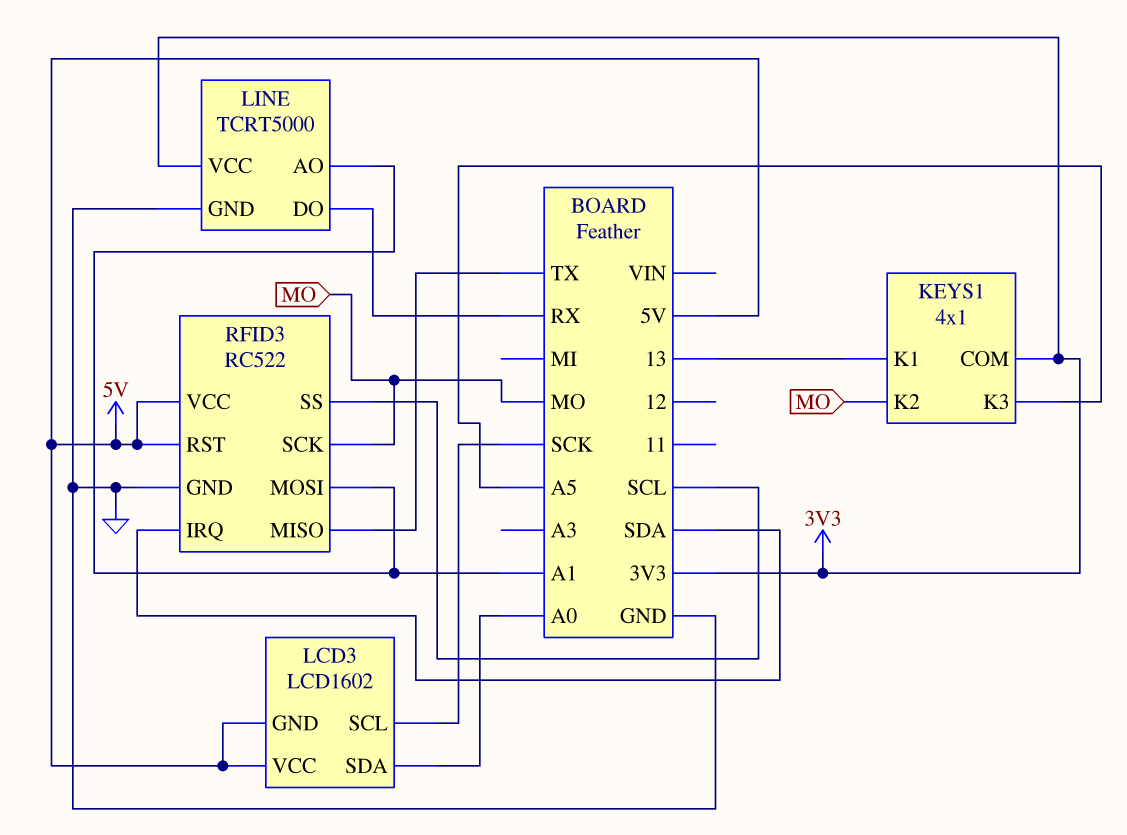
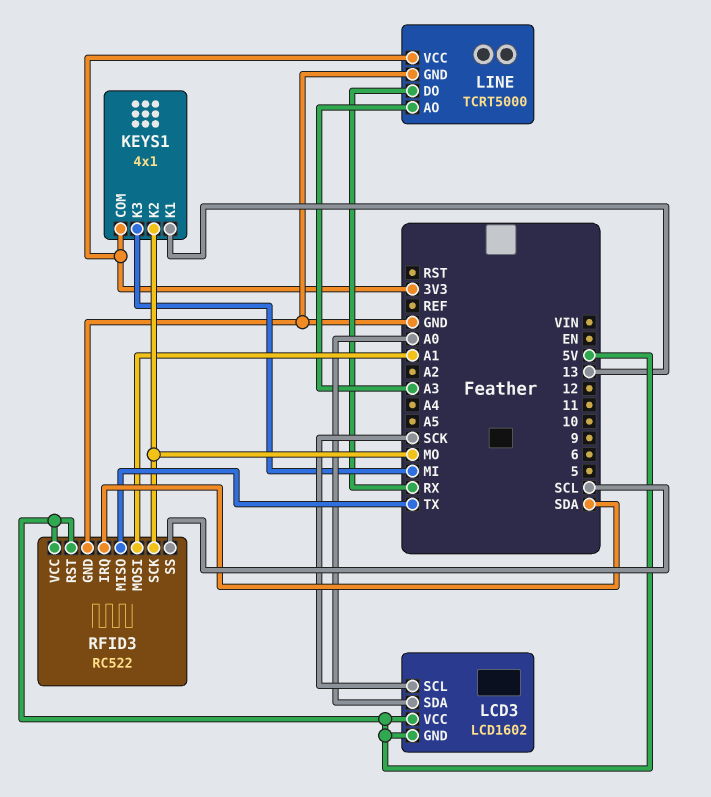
KEYS1 pin K3: A5 -> MI
LINE pin AO: A1 -> A3

